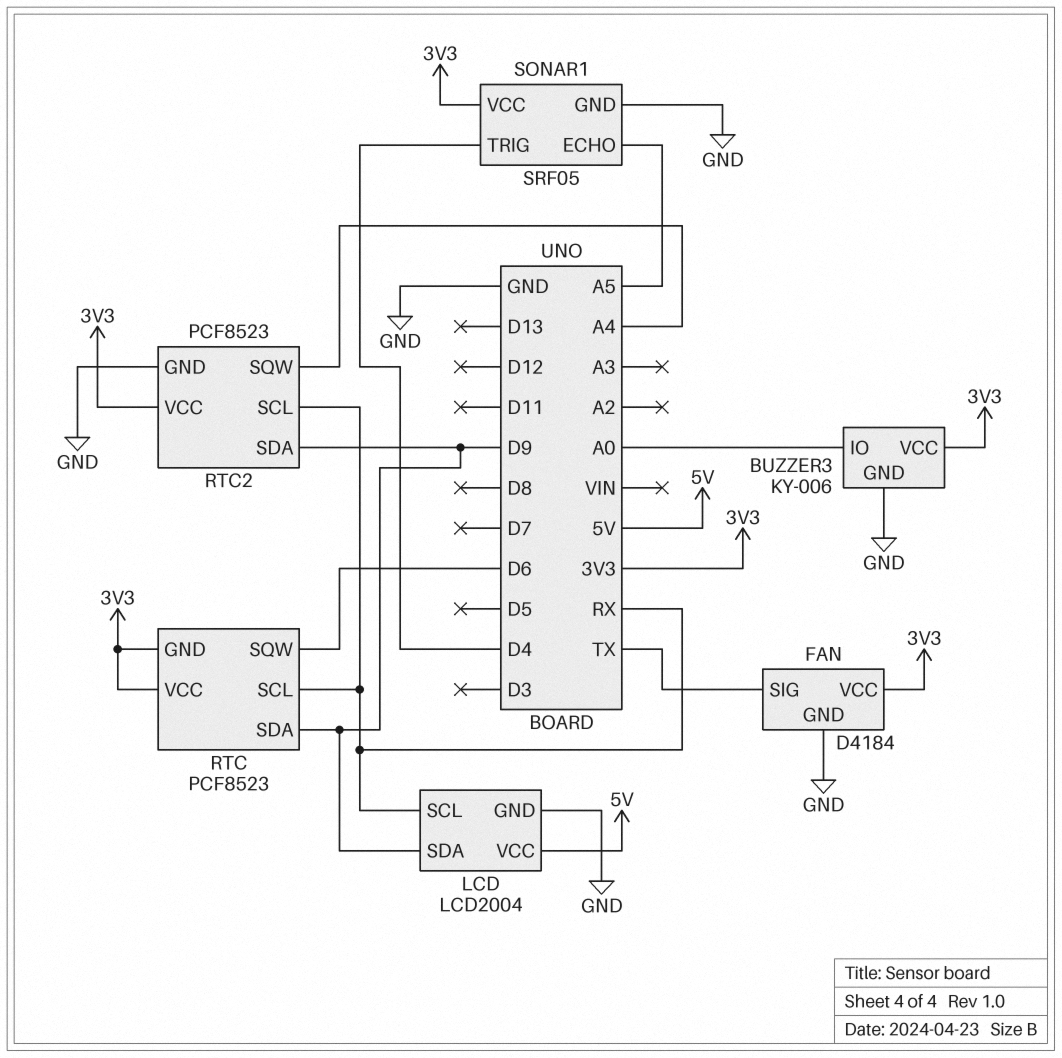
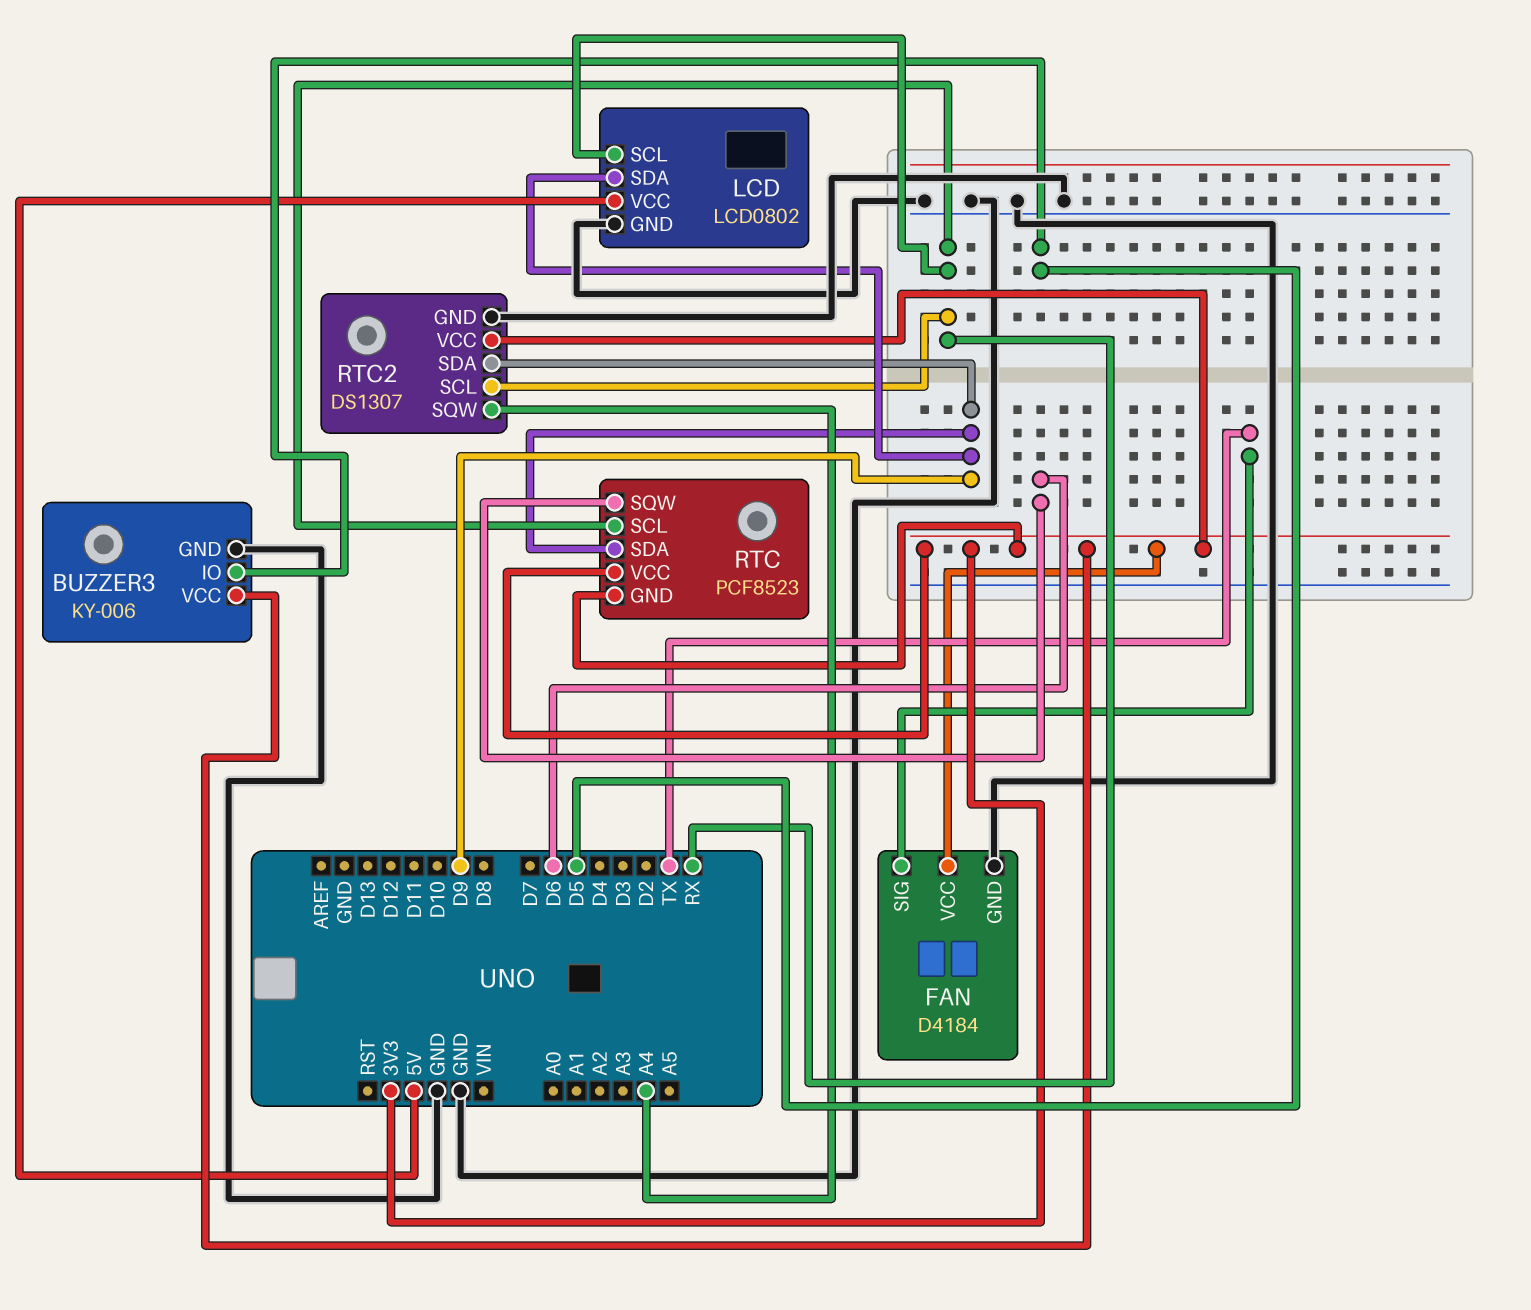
BUZZER3 pin IO: A0 -> D5
LCD: LCD2004 -> LCD0802
RTC2: PCF8523 -> DS1307
SONAR1: SRF05 -> none
SONAR1 pin ECHO: A5 -> none
SONAR1 pin GND: GND -> none
SONAR1 pin TRIG: D4 -> none
SONAR1 pin VCC: 3V3 -> none

